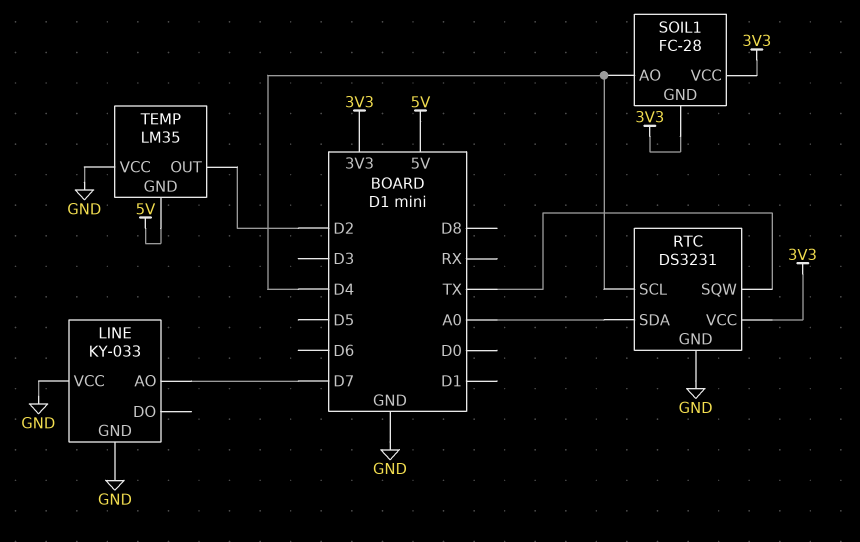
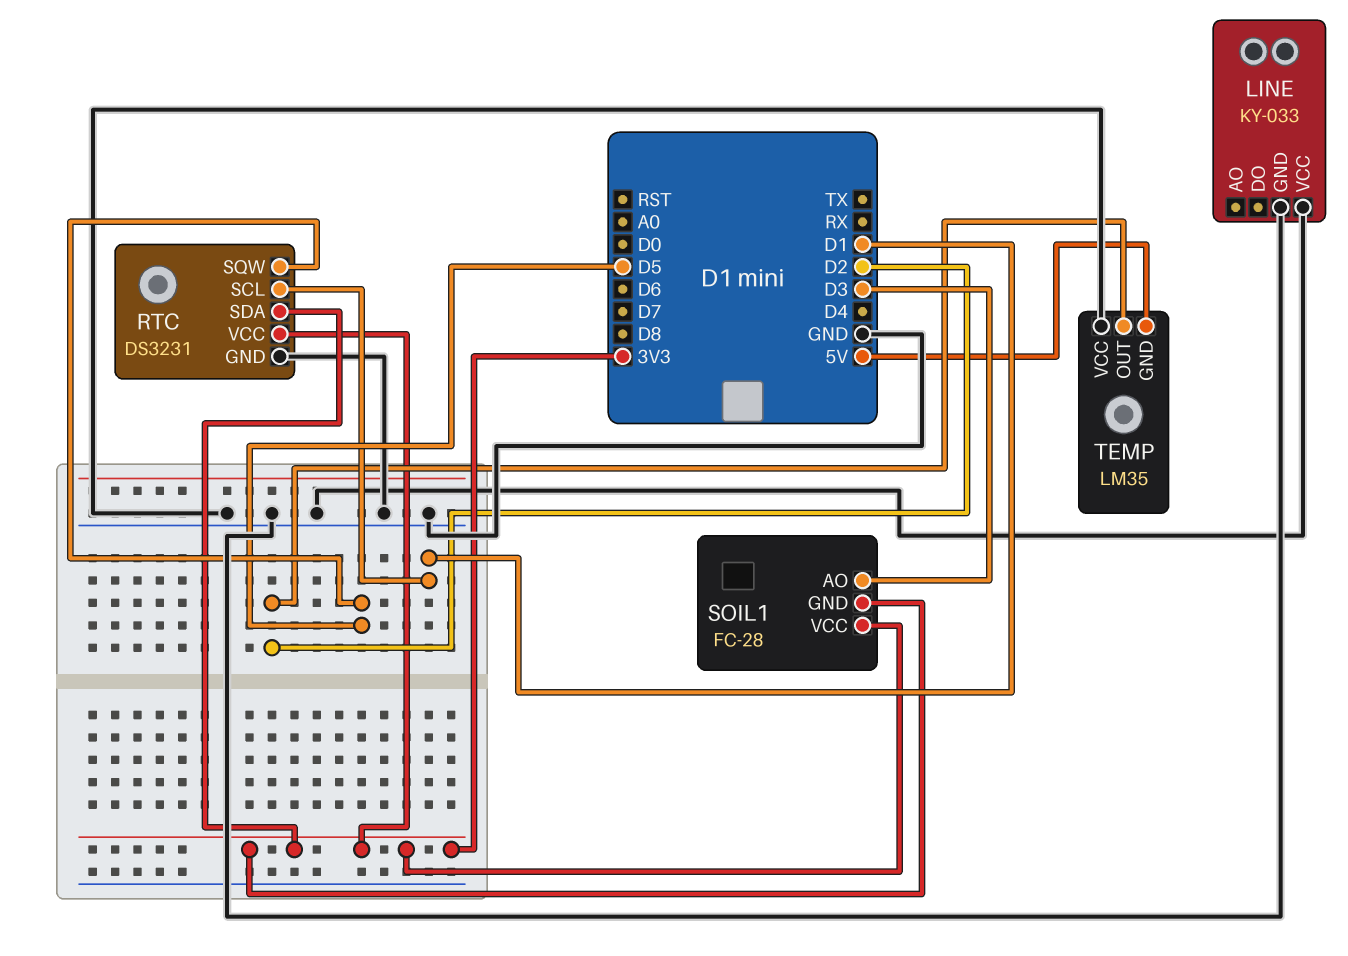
LINE pin AO: D7 -> none
RTC pin SCL: D4 -> D1
RTC pin SDA: A0 -> 3V3
RTC pin SQW: TX -> D5
SOIL1 pin AO: D4 -> D3

